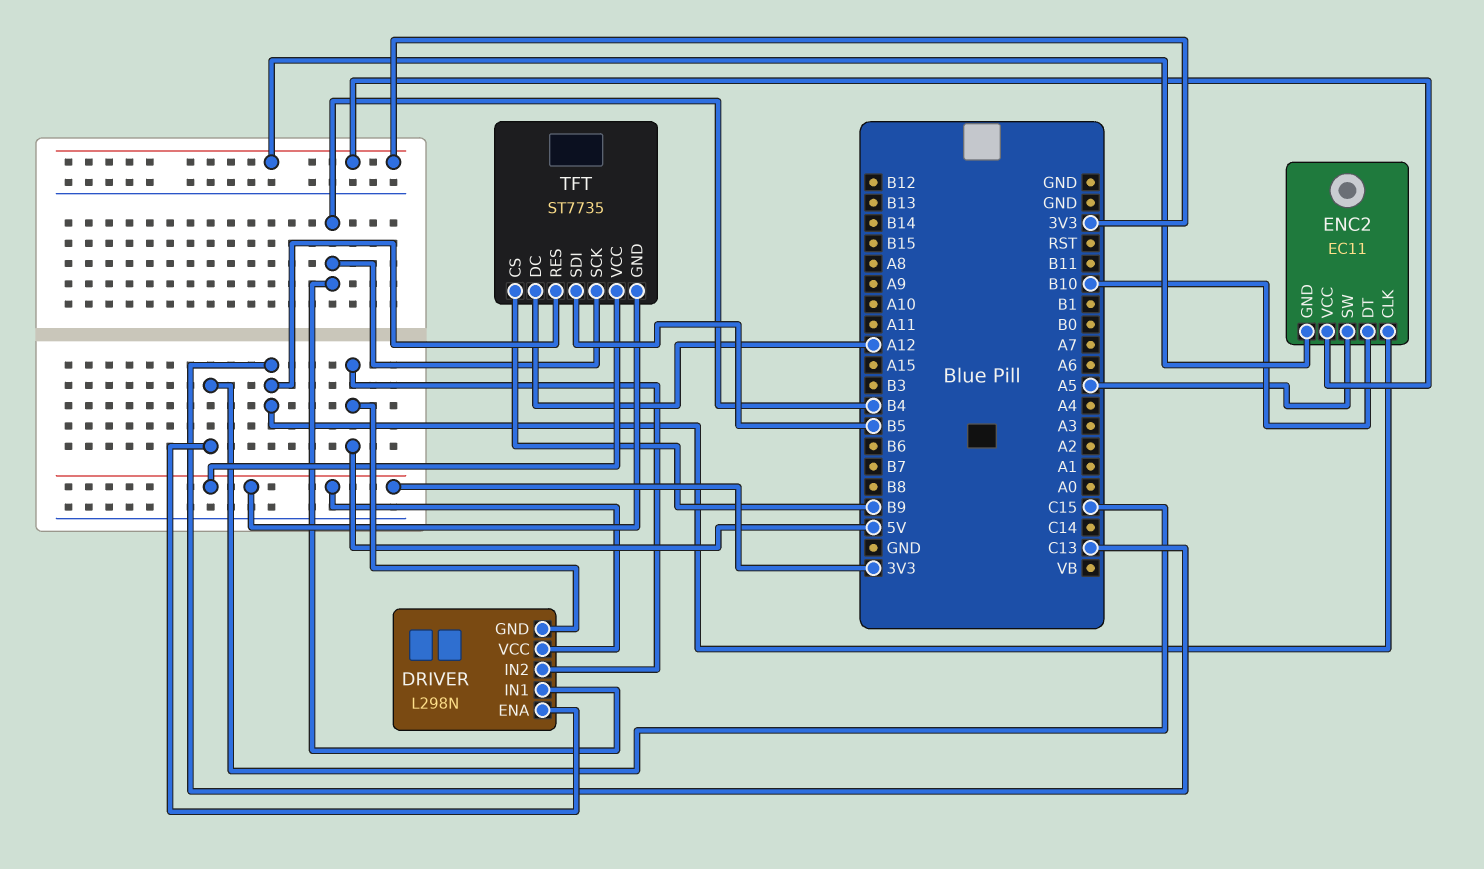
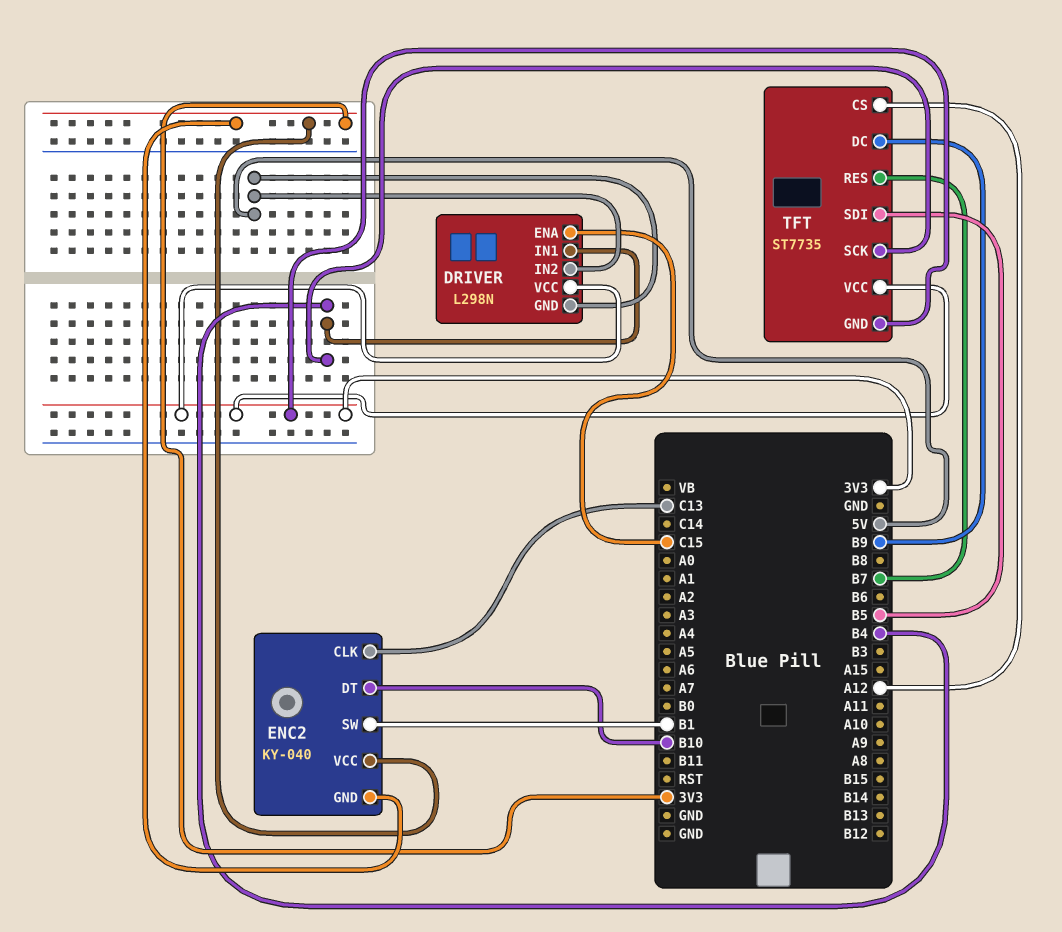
ENC2: EC11 -> KY-040
ENC2 pin SW: A5 -> B1
TFT pin CS: B9 -> A12
TFT pin DC: A12 -> B9
TFT pin RES: C13 -> B7

